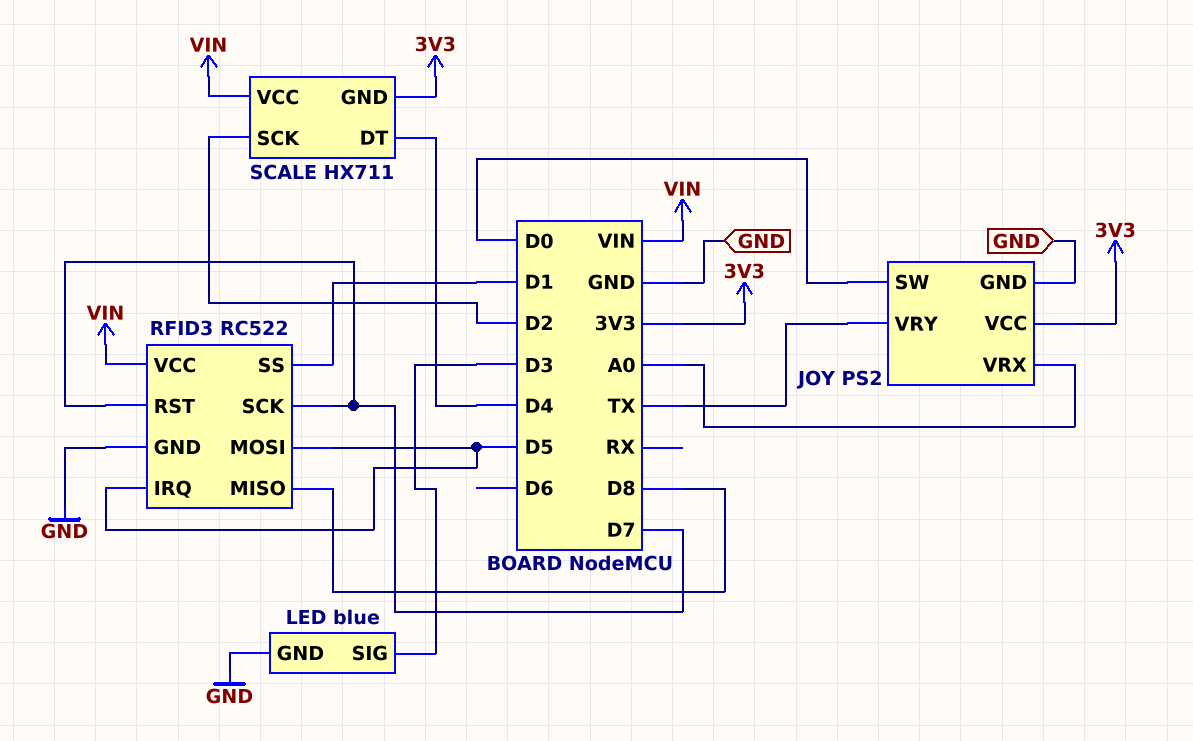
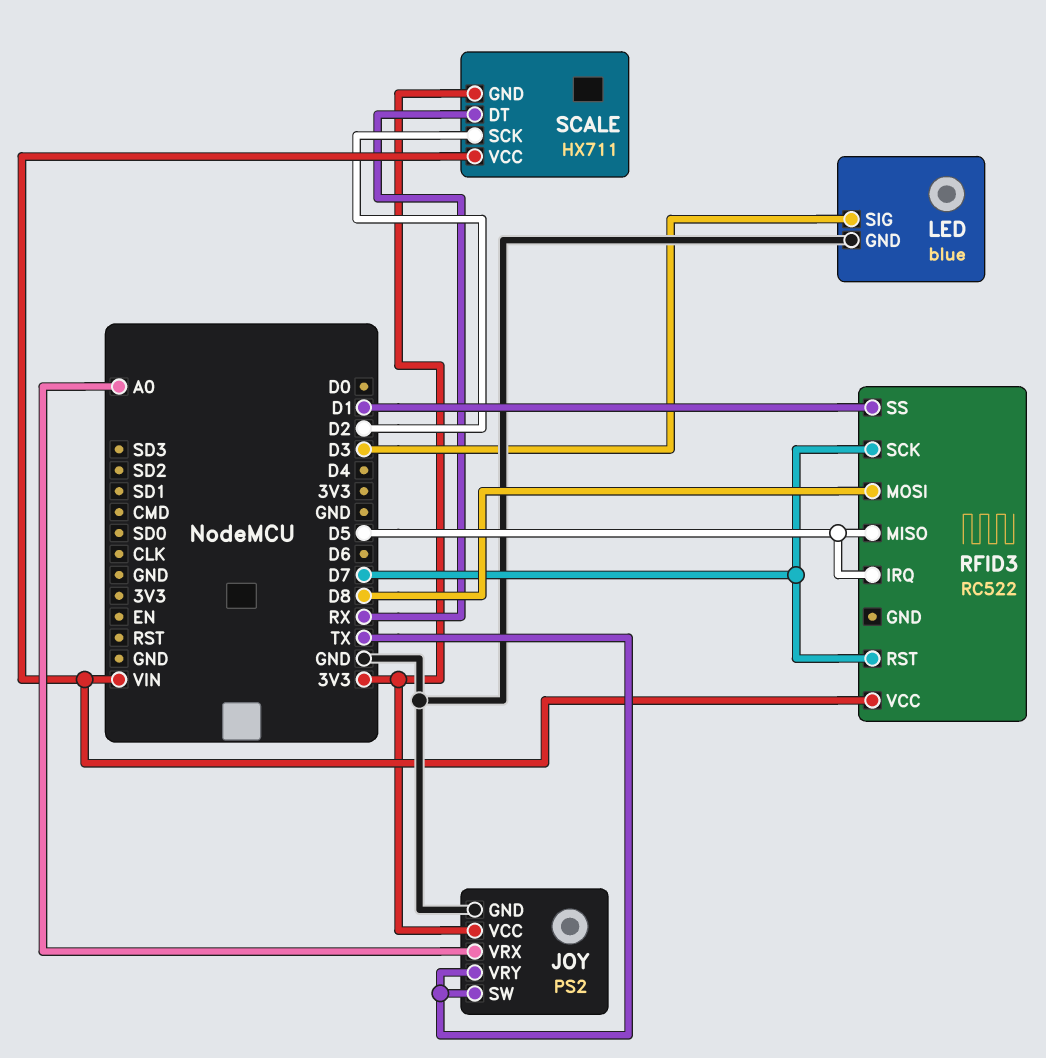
JOY pin SW: D0 -> TX
RFID3 pin GND: GND -> none
RFID3 pin MISO: D8 -> D5
RFID3 pin MOSI: D5 -> D8
SCALE pin DT: D4 -> RX

